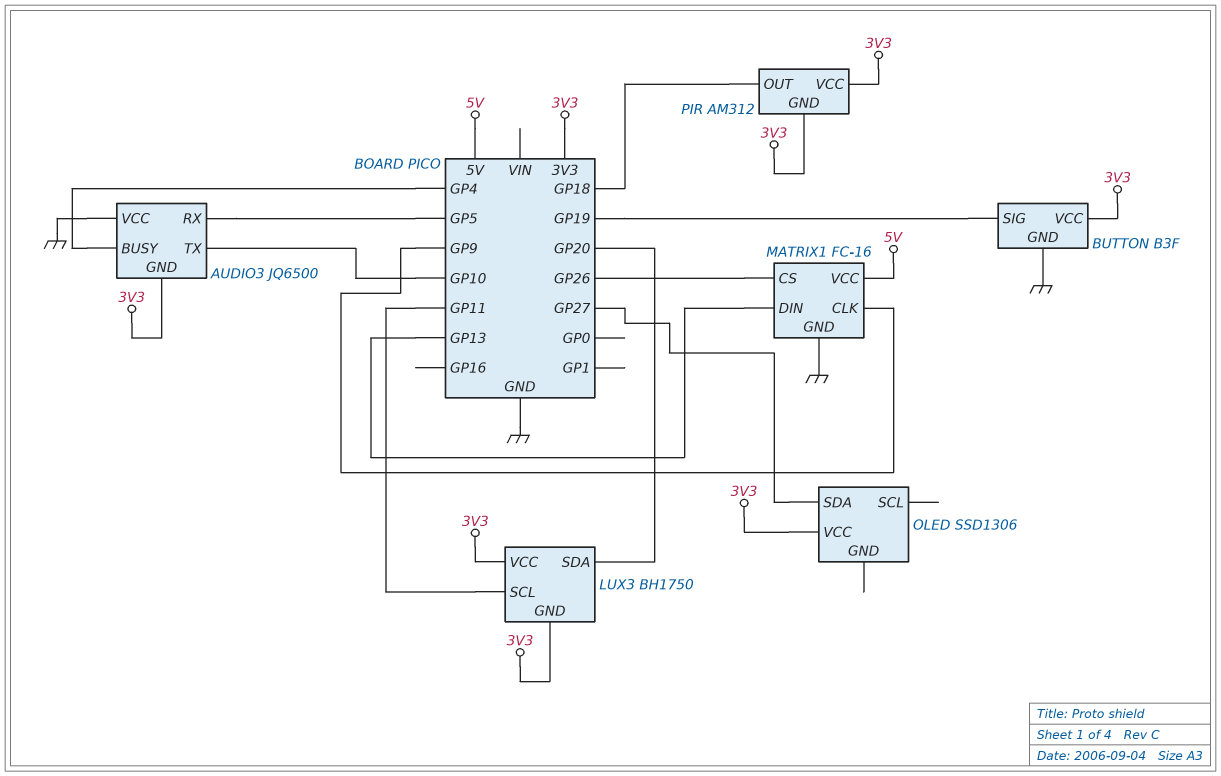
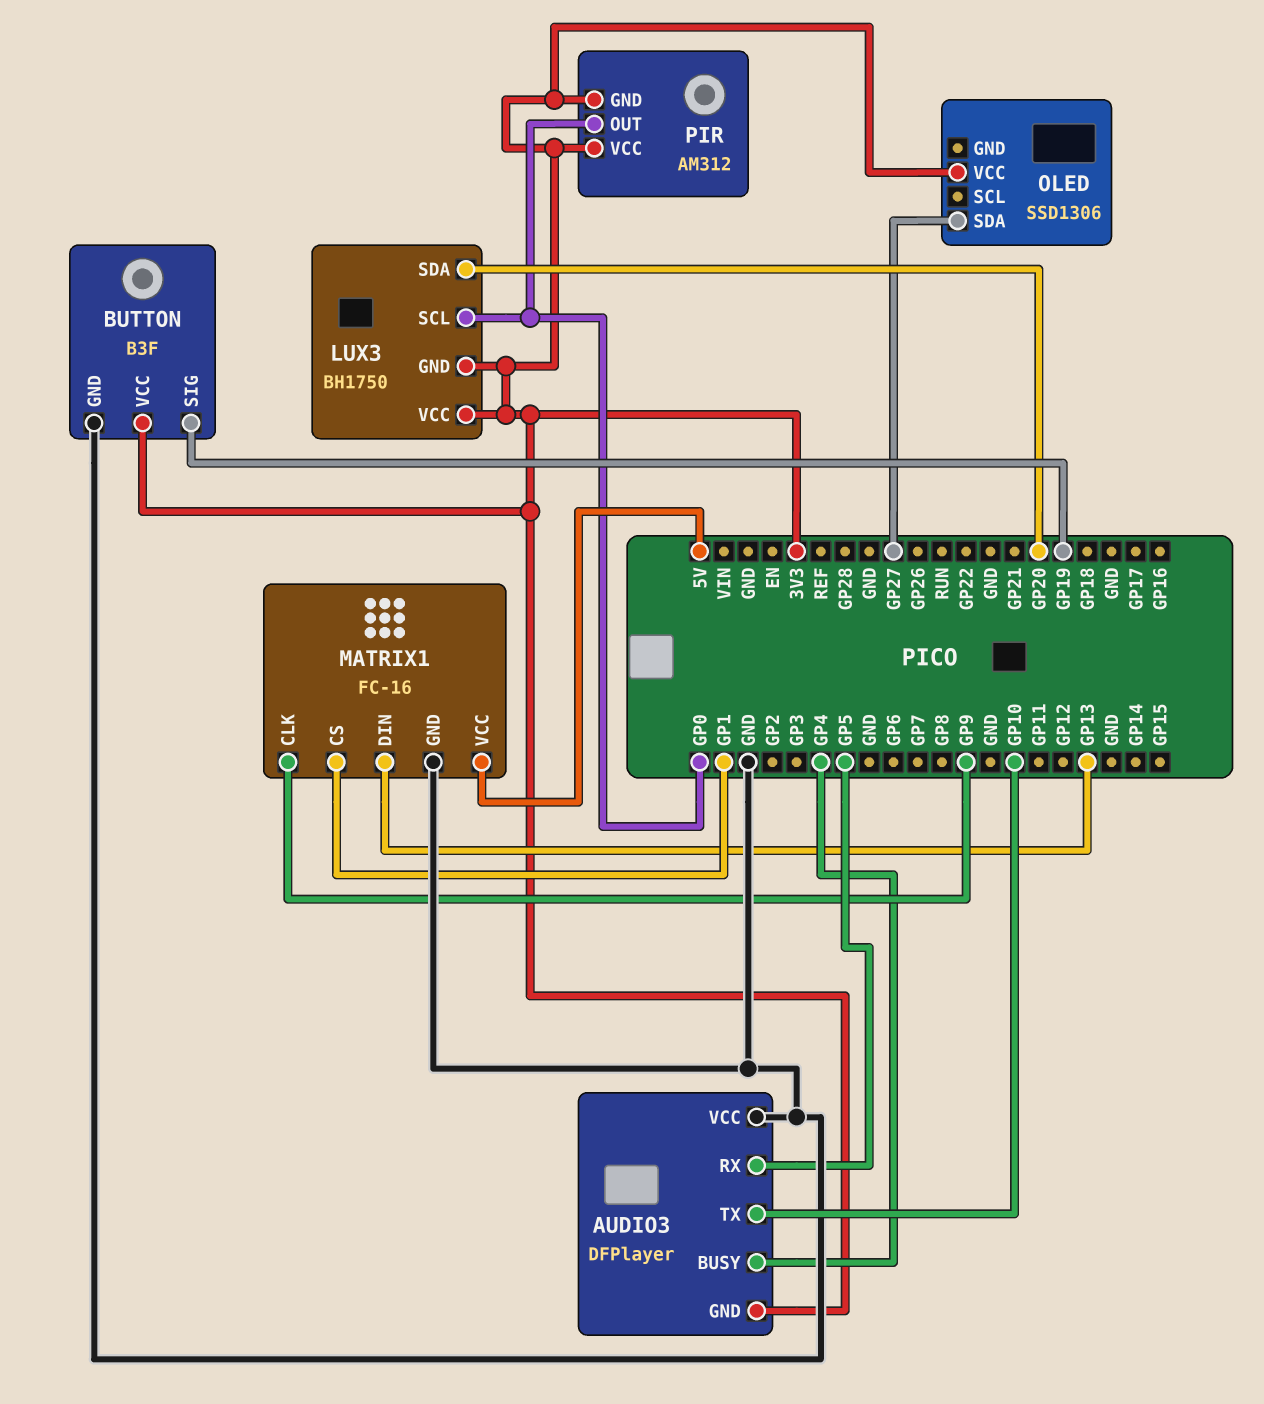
AUDIO3: JQ6500 -> DFPlayer
LUX3 pin SCL: GP11 -> GP0
MATRIX1 pin CS: GP26 -> GP1
PIR pin OUT: GP18 -> GP0

